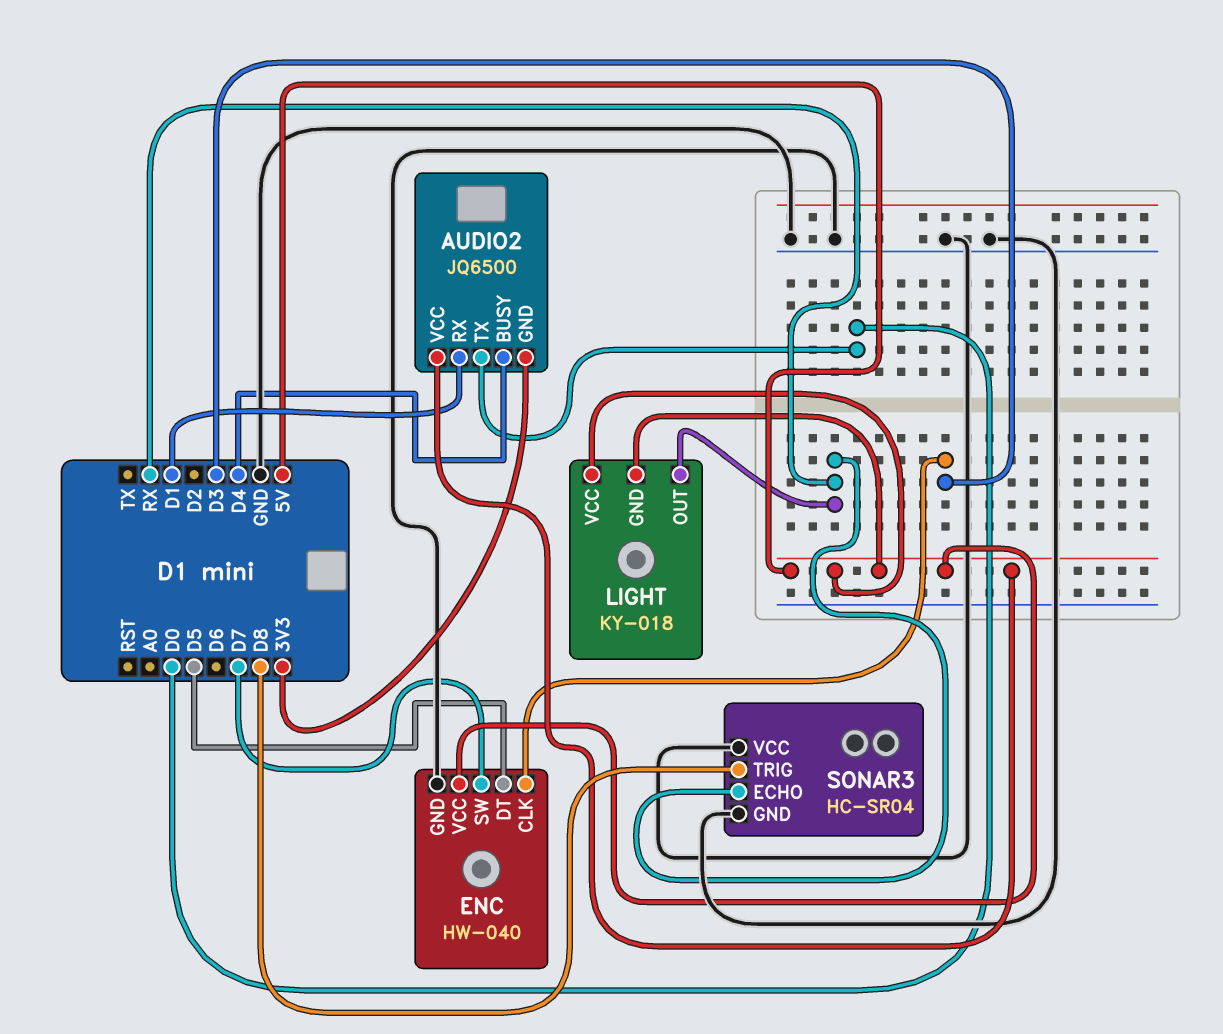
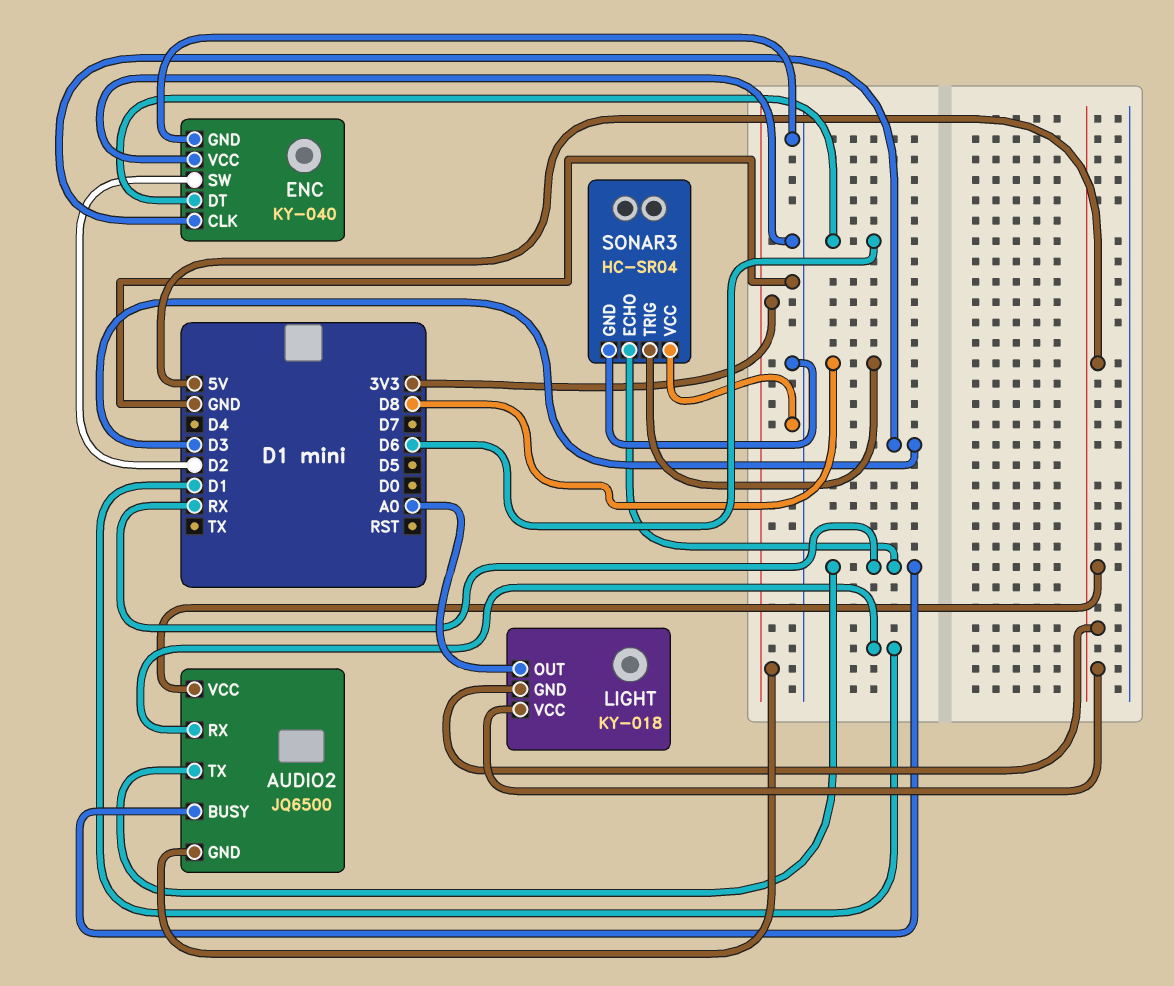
AUDIO2 pin BUSY: D4 -> RX
AUDIO2 pin TX: D0 -> RX
ENC: HW-040 -> KY-040
ENC pin DT: D5 -> D6
ENC pin SW: D7 -> D2
ENC pin VCC: 5V -> GND
LIGHT pin OUT: RX -> A0

